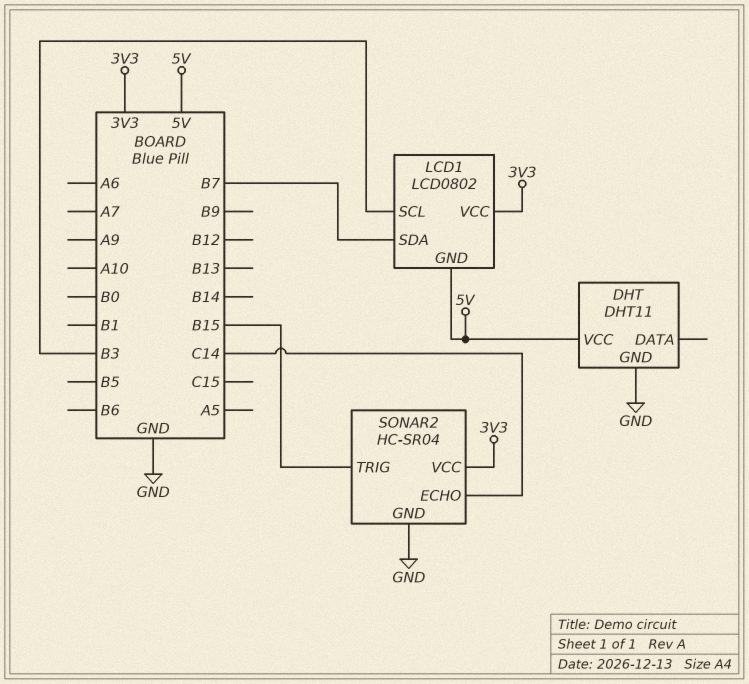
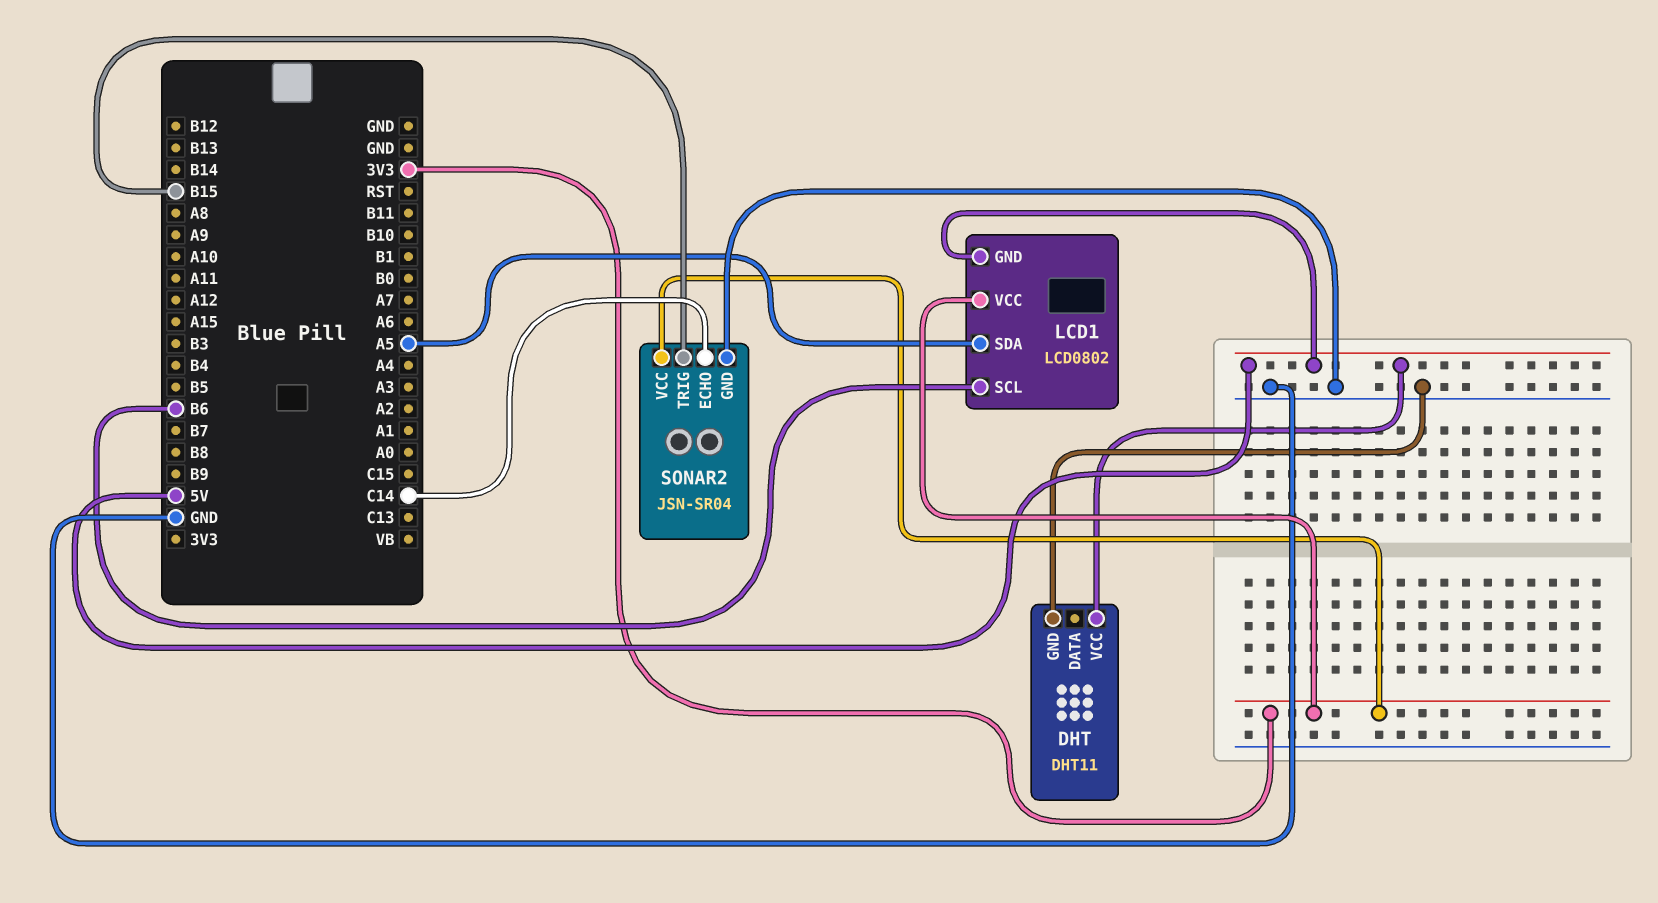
LCD1 pin SCL: B3 -> B6
LCD1 pin SDA: B7 -> A5
SONAR2: HC-SR04 -> JSN-SR04

